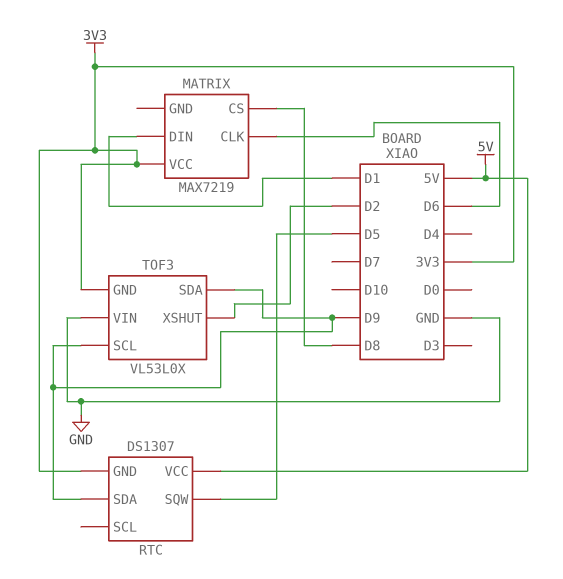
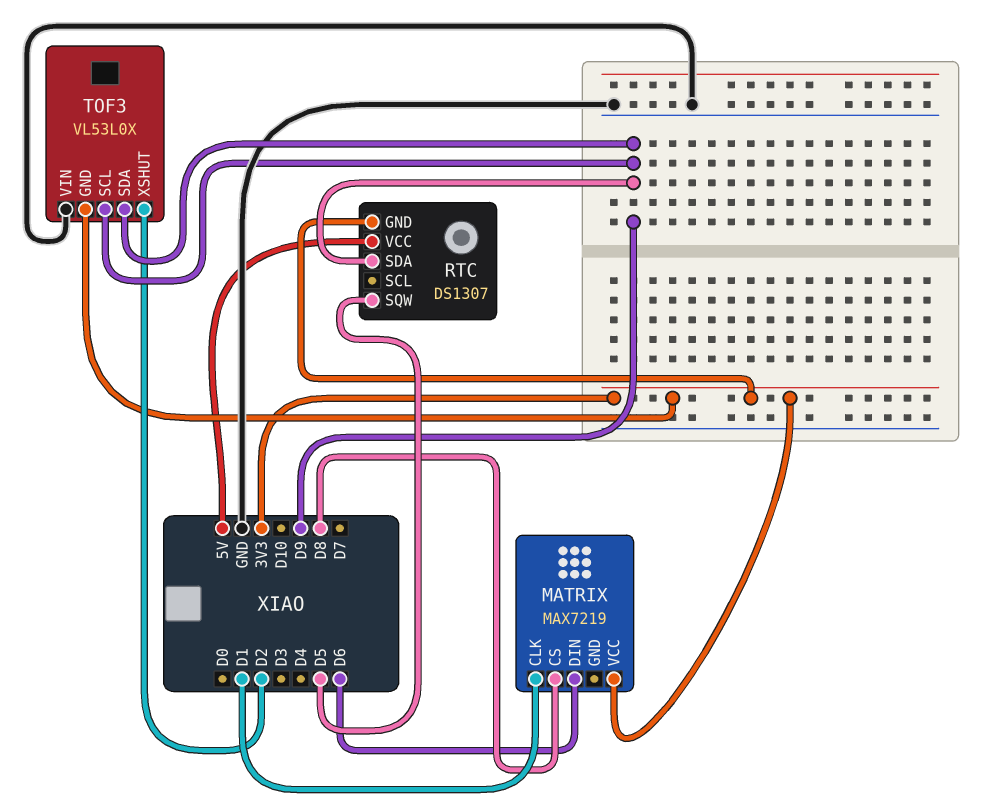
MATRIX pin CLK: D6 -> D1
MATRIX pin DIN: D1 -> D6

